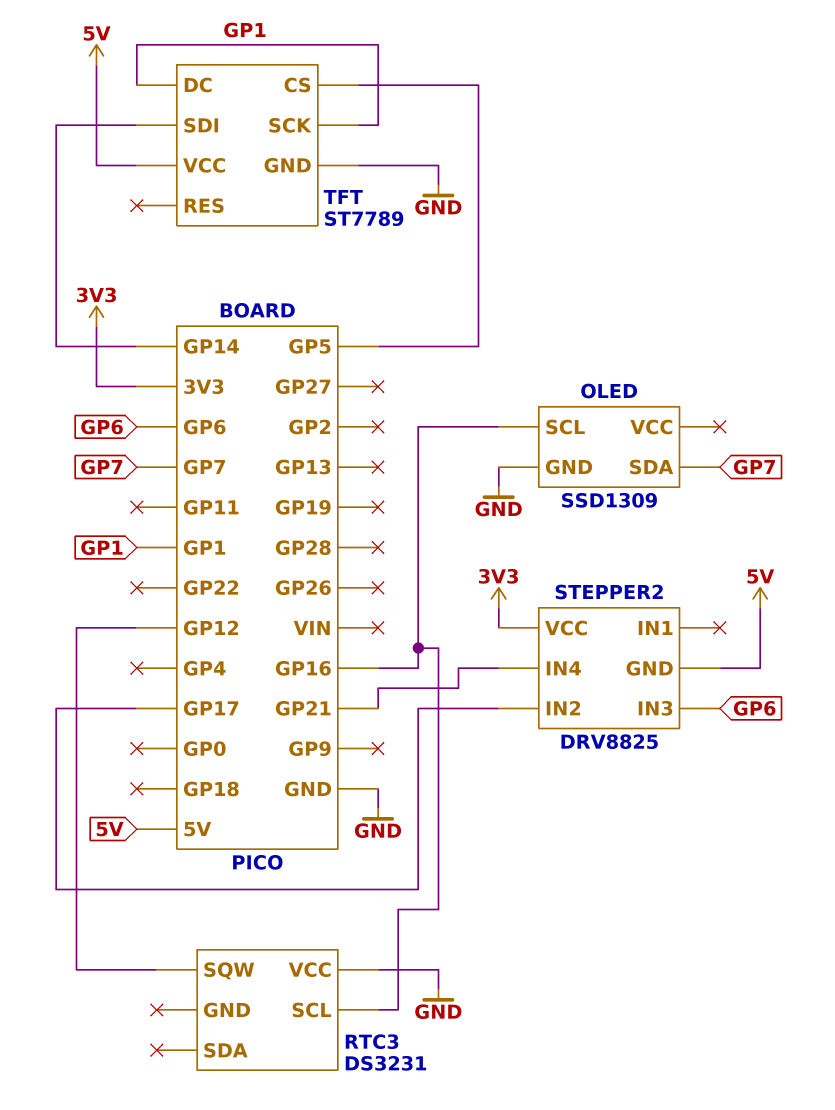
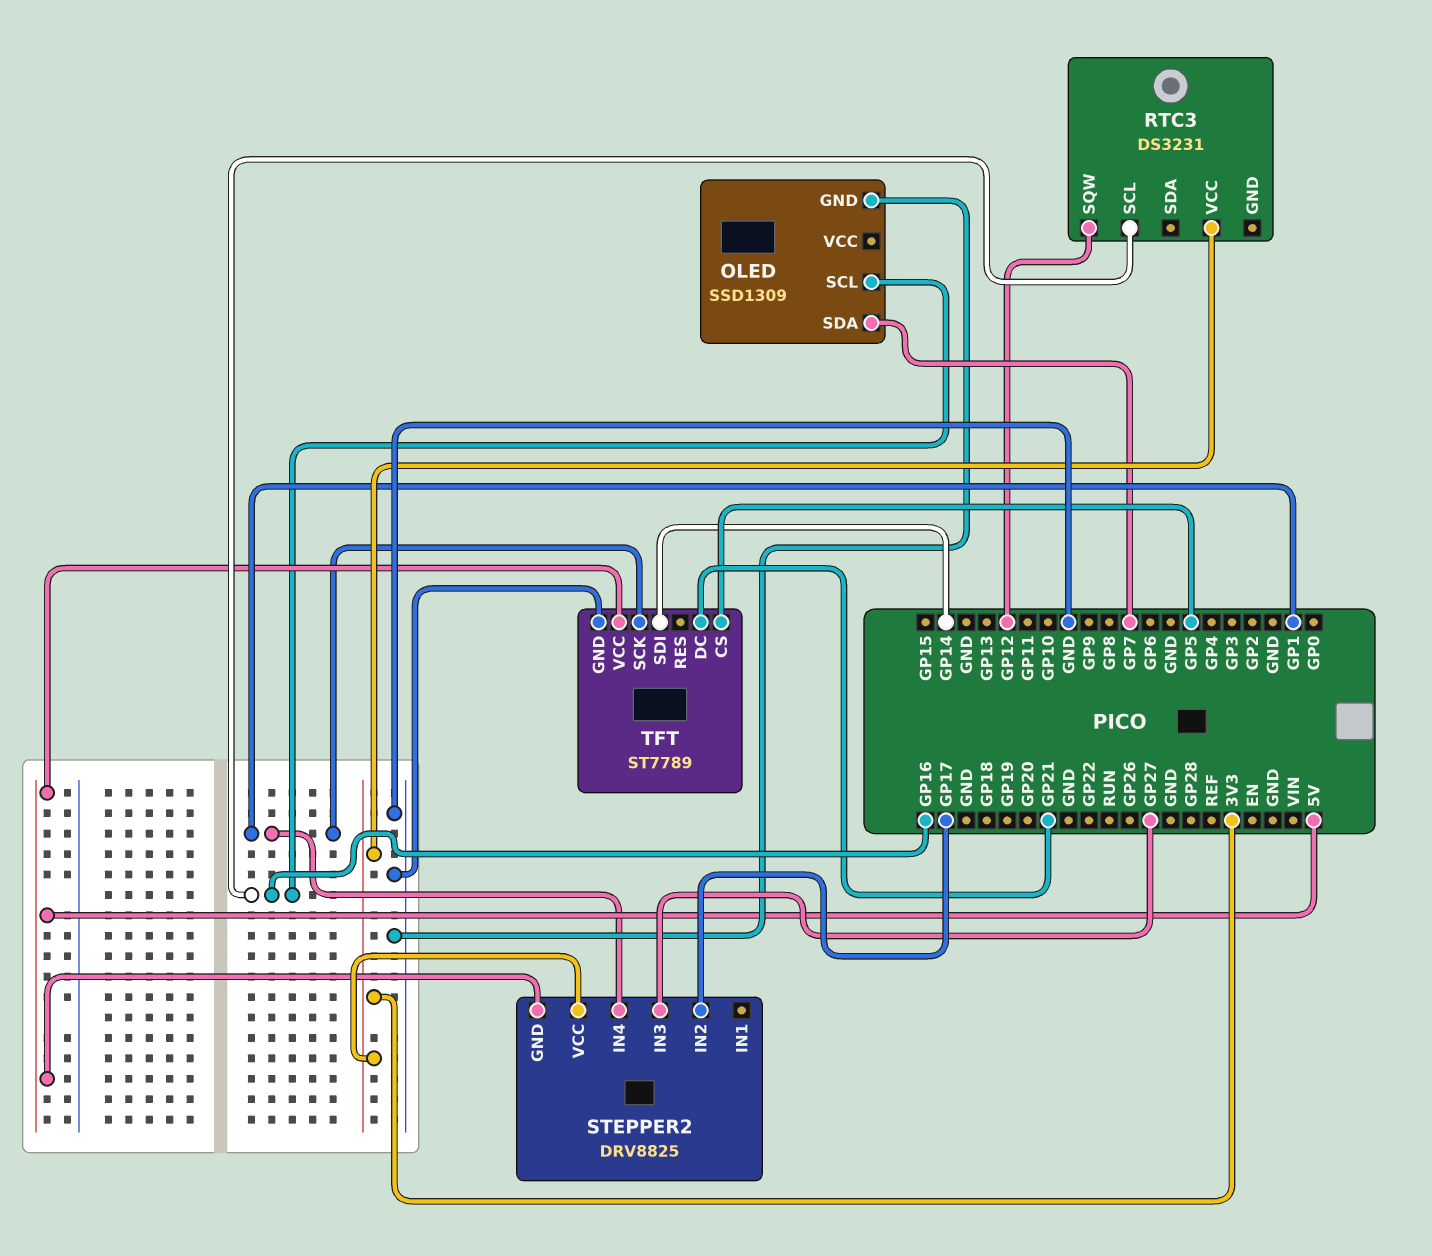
RTC3 pin VCC: GND -> 3V3
STEPPER2 pin IN3: GP6 -> GP27
STEPPER2 pin IN4: GP21 -> GP1
TFT pin DC: GP1 -> GP21

